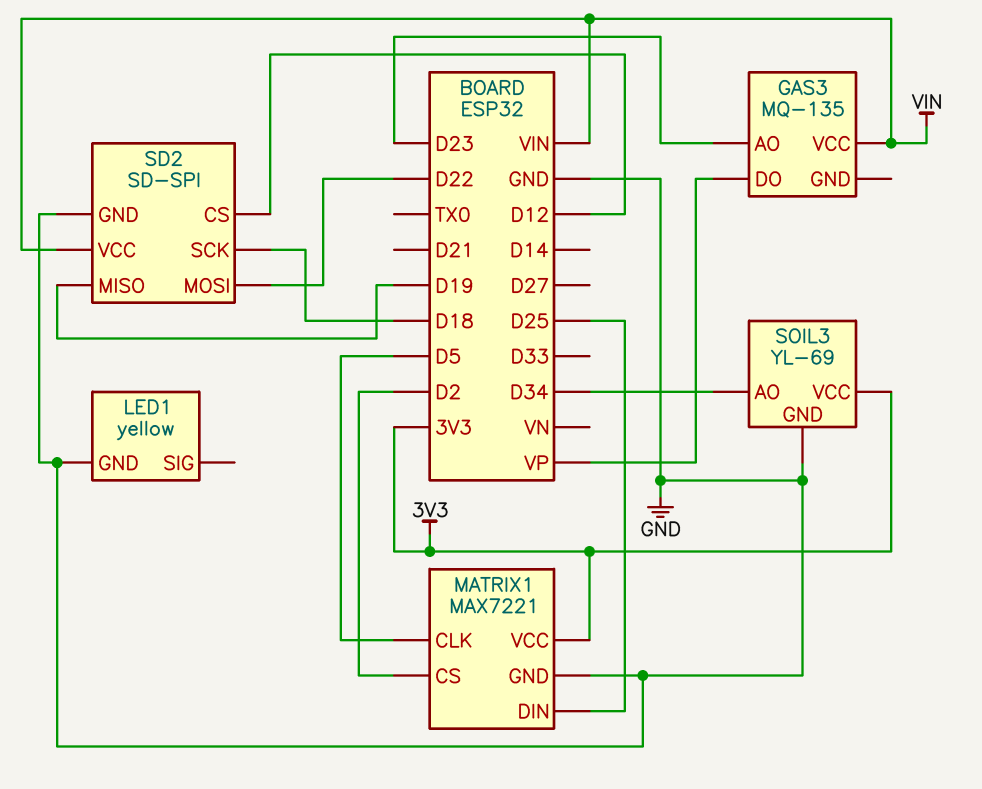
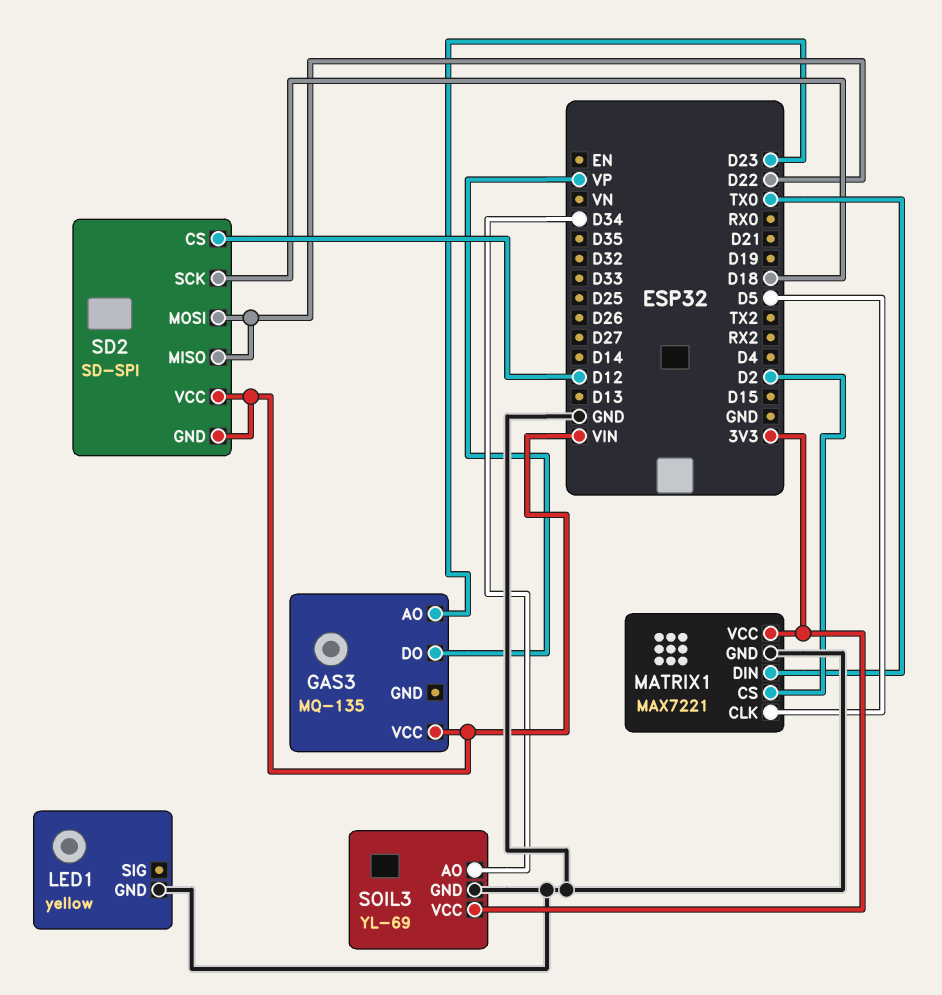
MATRIX1 pin DIN: D25 -> TX0
SD2 pin GND: GND -> VIN
SD2 pin MISO: D19 -> D22

